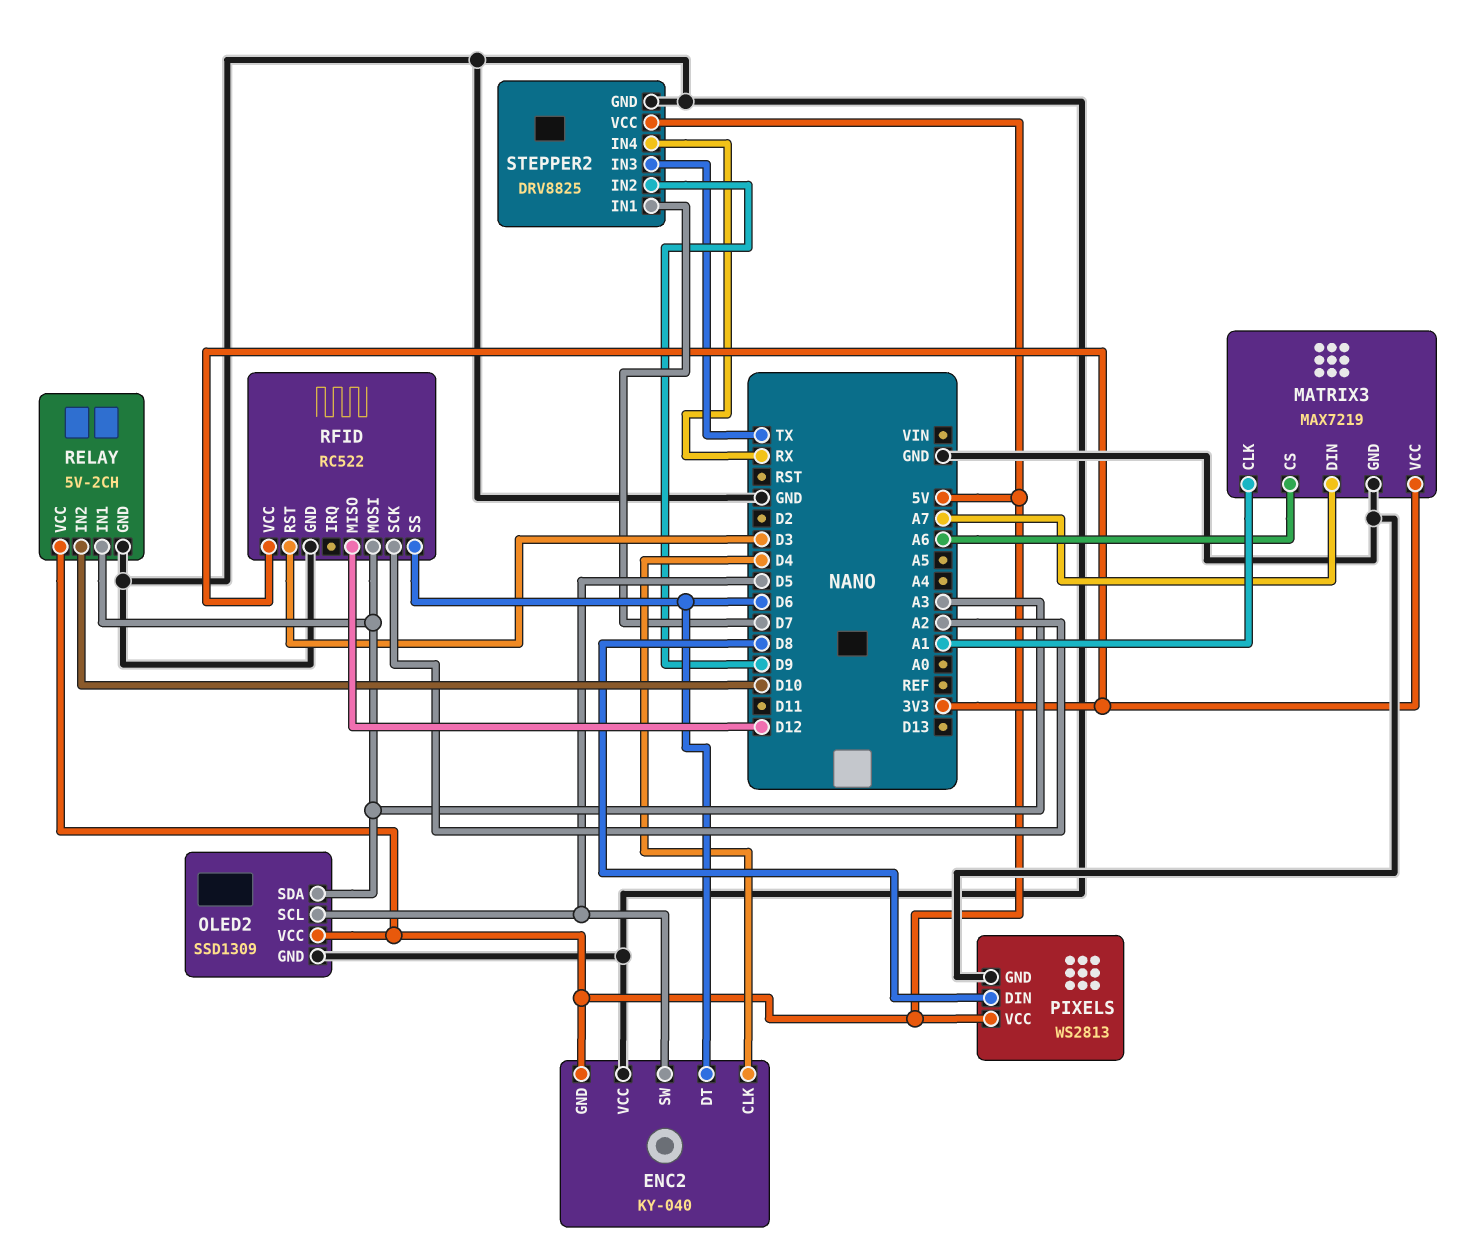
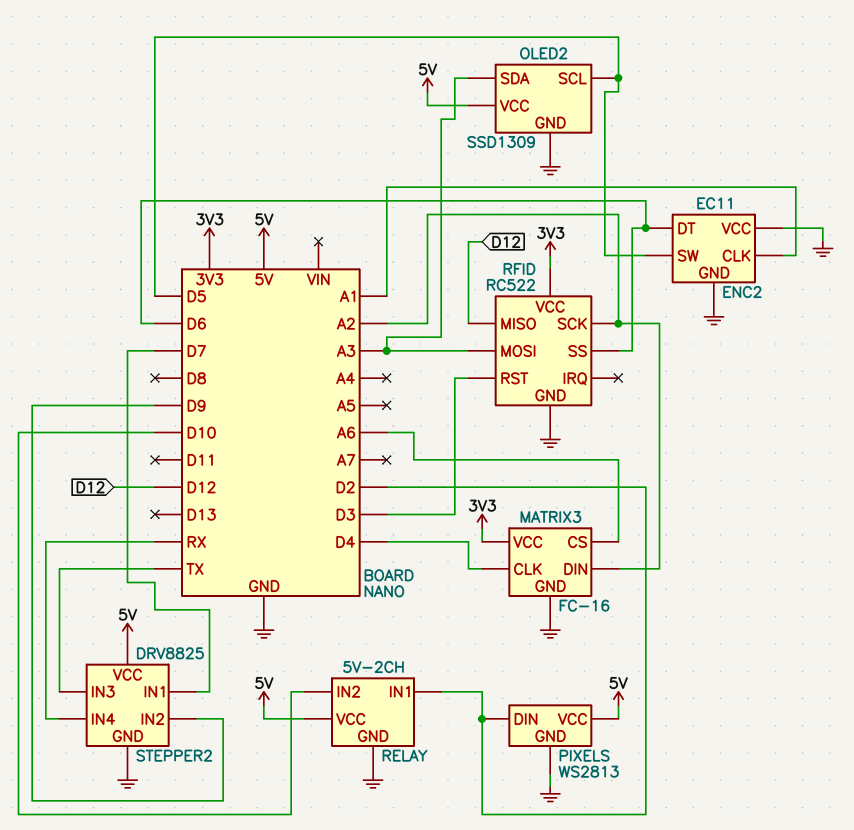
ENC2: KY-040 -> EC11
ENC2 pin CLK: D4 -> A1
ENC2 pin GND: 5V -> GND
MATRIX3: MAX7219 -> FC-16
MATRIX3 pin CLK: A1 -> D4
MATRIX3 pin DIN: A7 -> A2
PIXELS pin DIN: D8 -> D2
RELAY pin IN1: A3 -> D2

